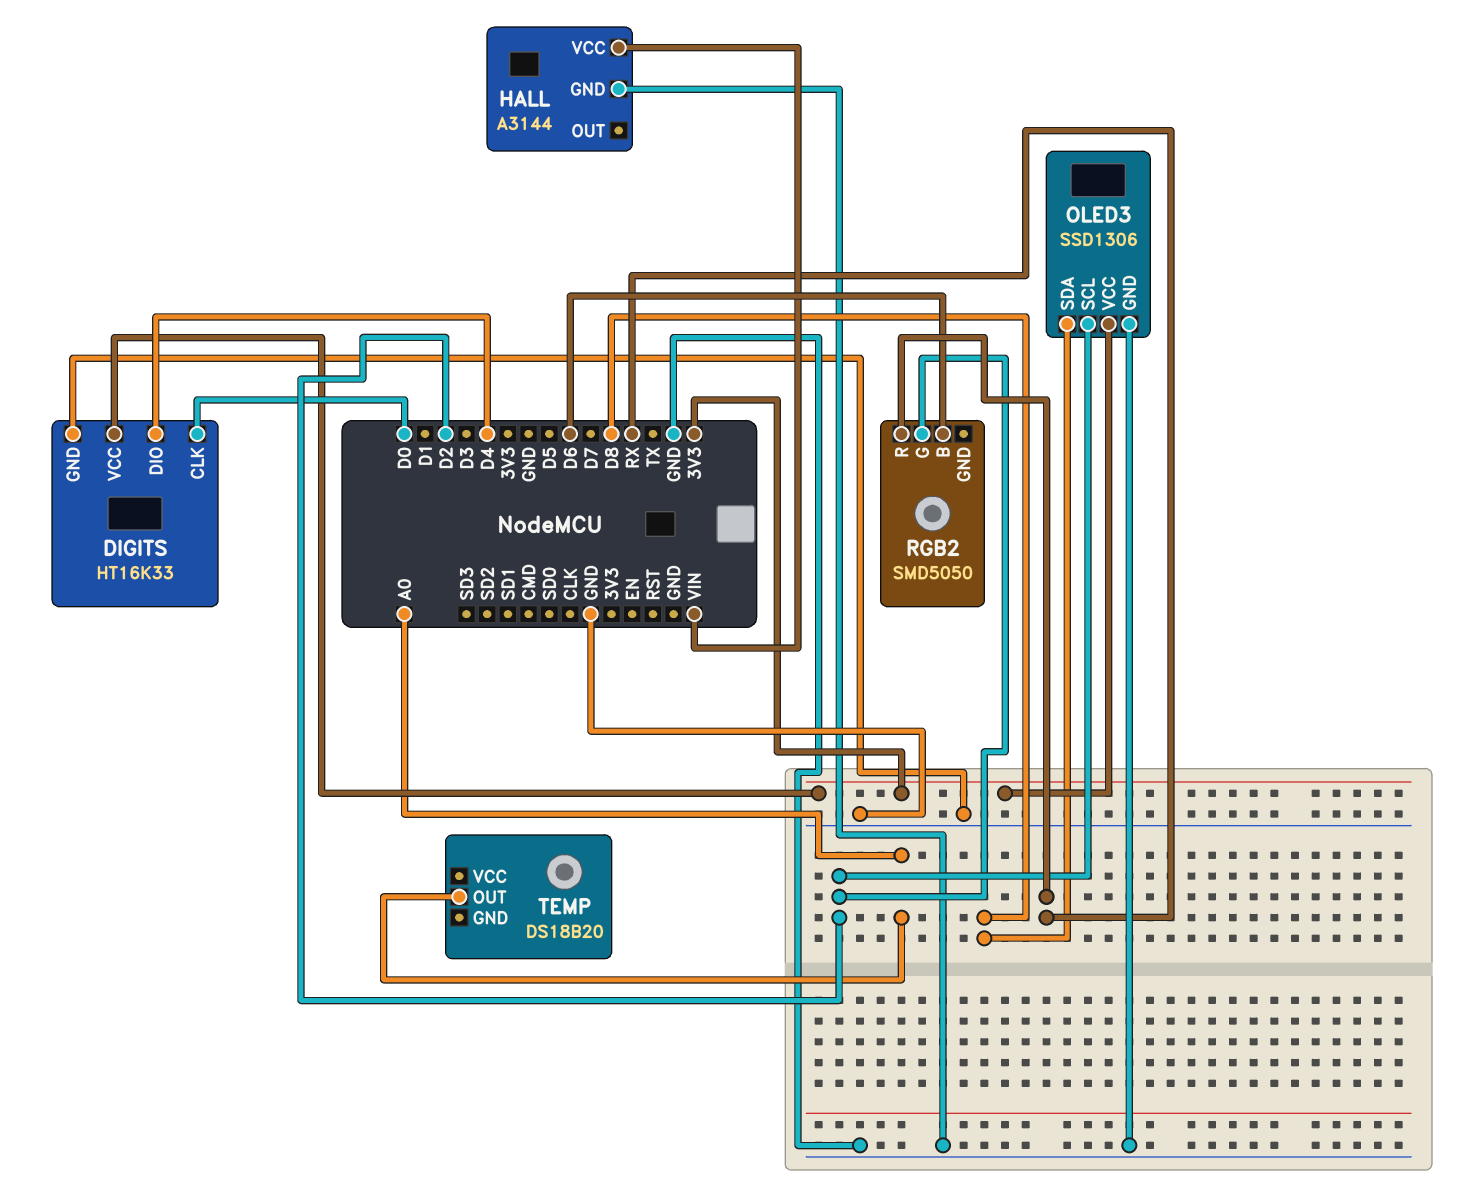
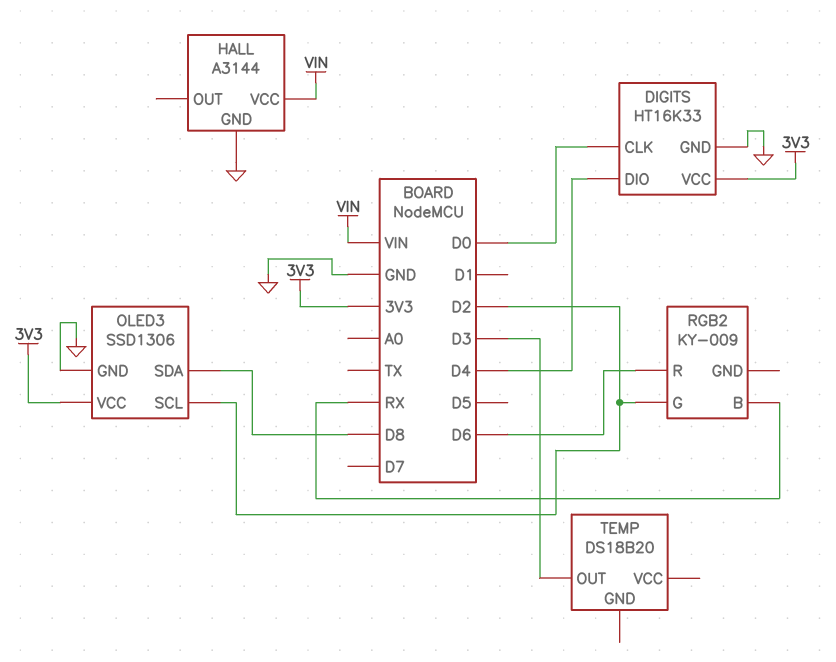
RGB2: SMD5050 -> KY-009
RGB2 pin B: D6 -> RX
RGB2 pin R: RX -> D6
TEMP pin OUT: A0 -> D3

